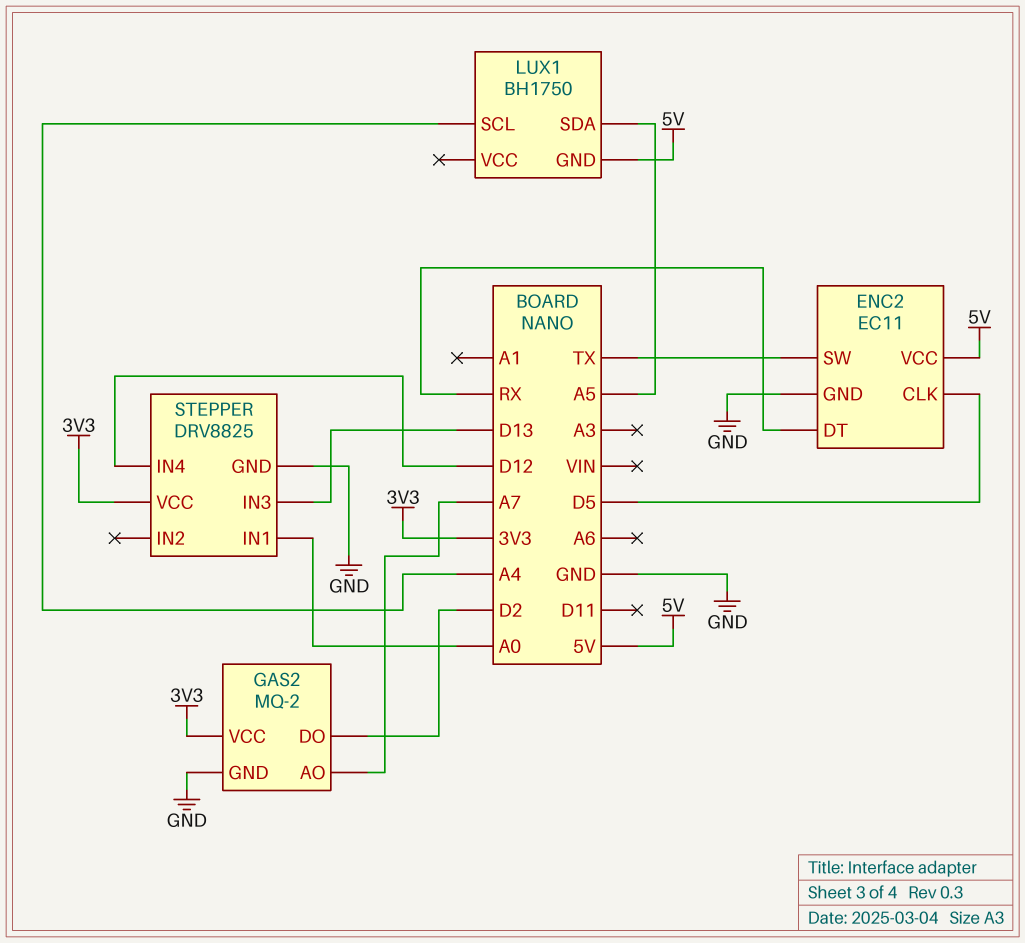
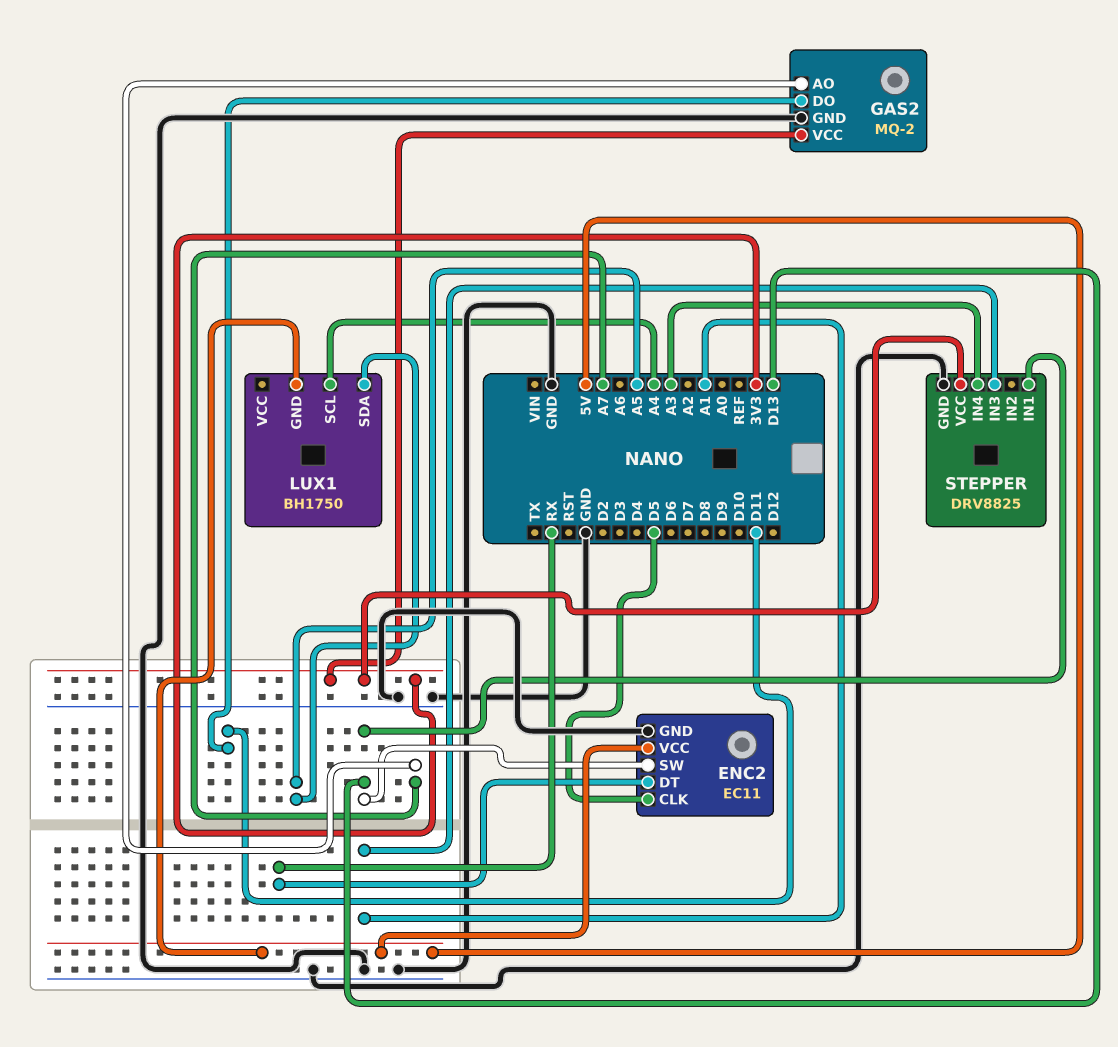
ENC2 pin SW: TX -> D13
GAS2 pin DO: D2 -> D11
STEPPER pin IN1: A0 -> D13
STEPPER pin IN3: D13 -> A1
STEPPER pin IN4: D12 -> A3

